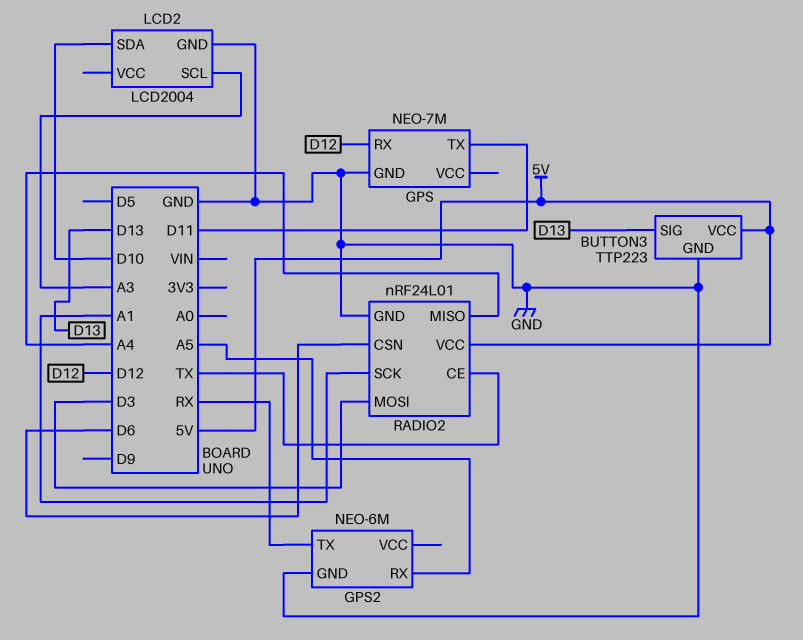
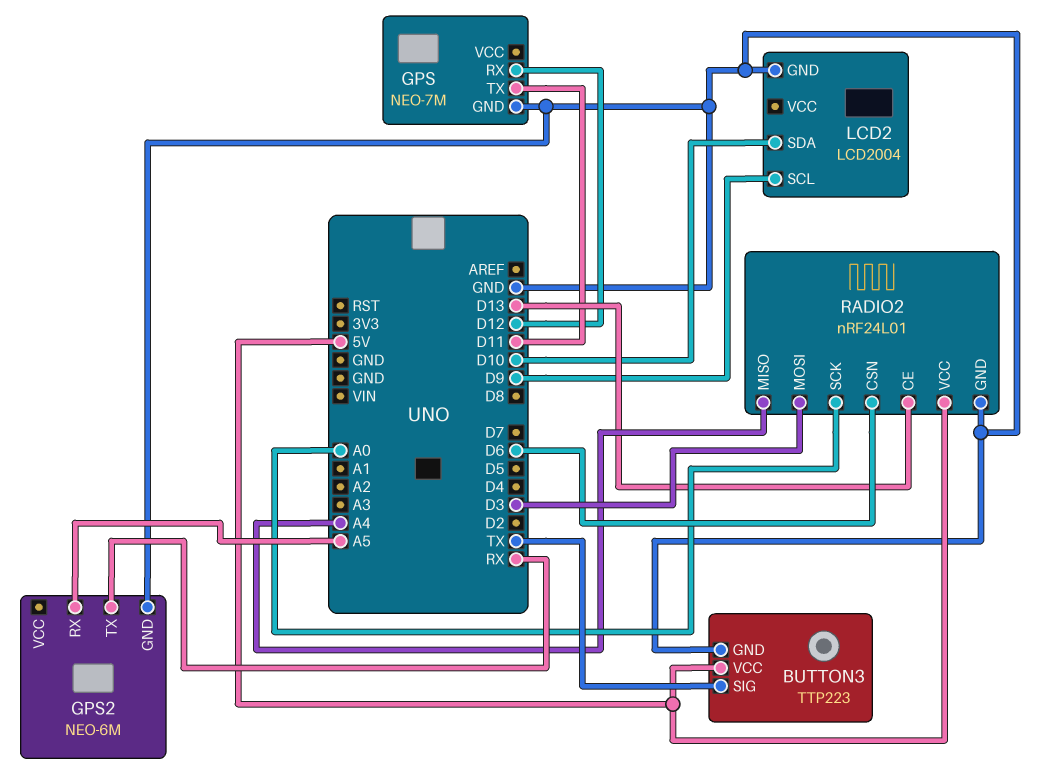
BUTTON3 pin SIG: D13 -> TX
LCD2 pin SCL: A3 -> D9
RADIO2 pin CE: TX -> D13
RADIO2 pin SCK: A1 -> A0

